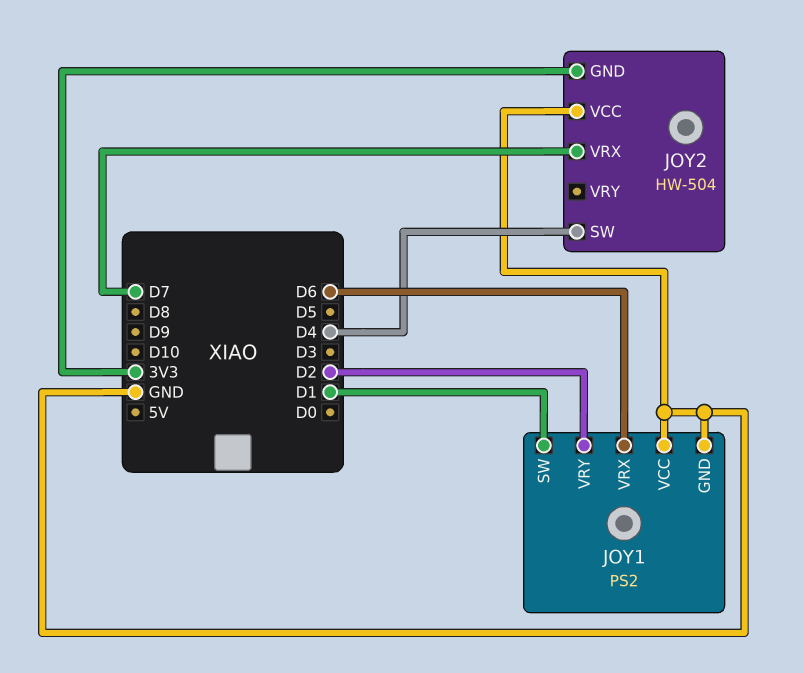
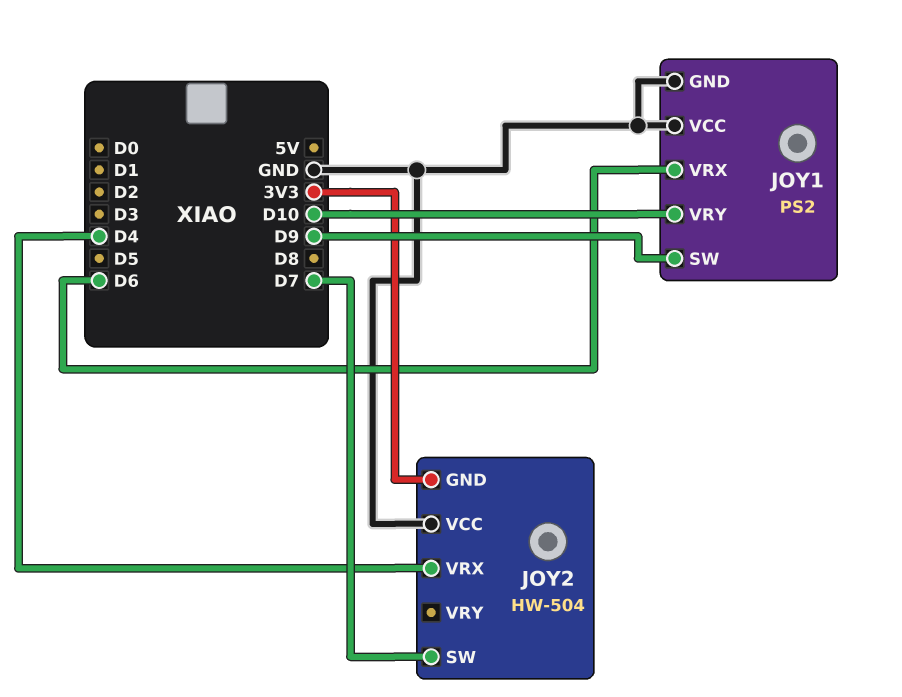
JOY1 pin SW: D1 -> D9
JOY1 pin VRY: D2 -> D10
JOY2 pin SW: D4 -> D7
JOY2 pin VRX: D7 -> D4

